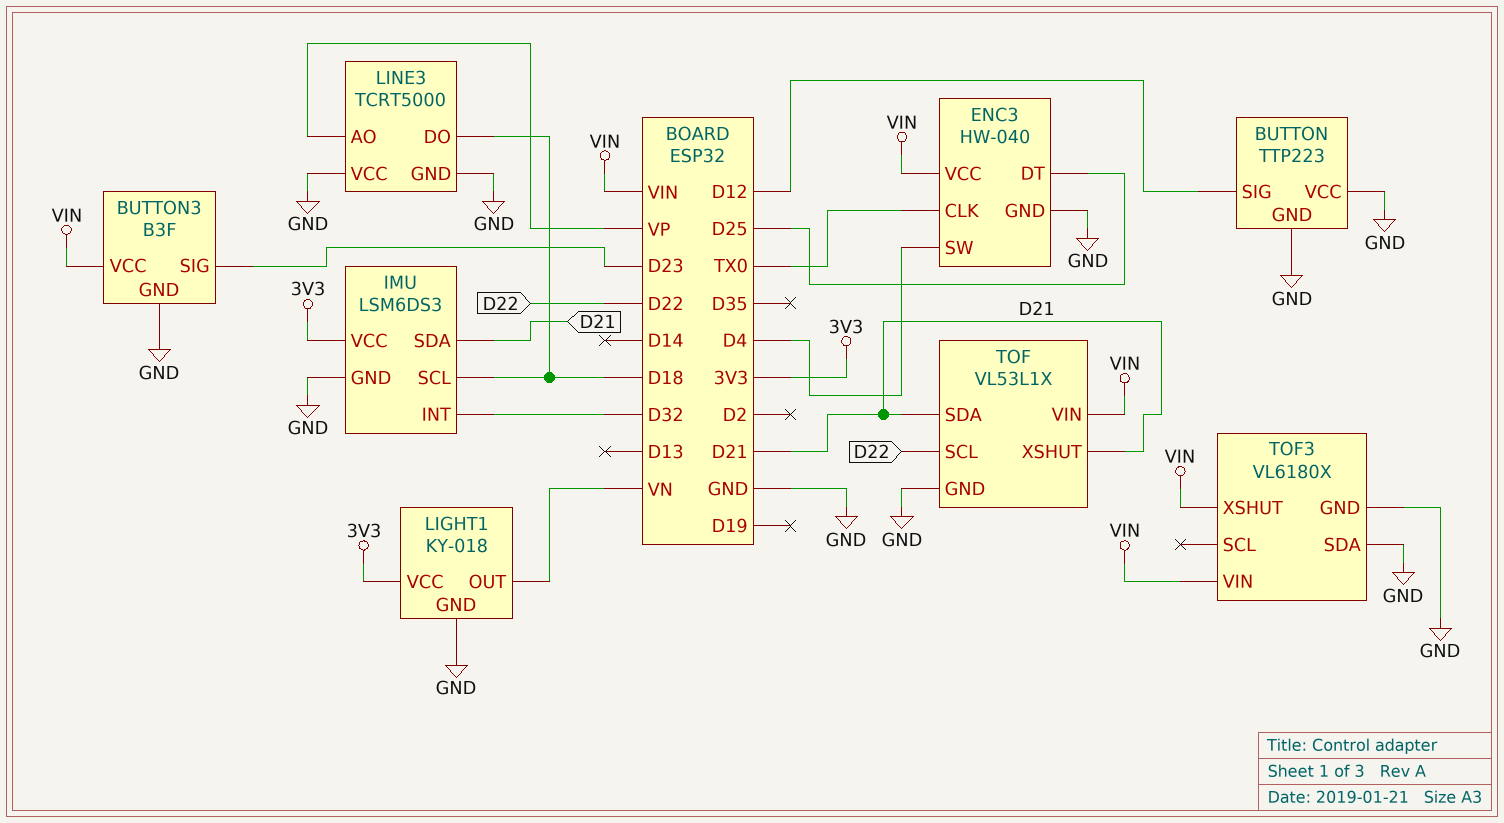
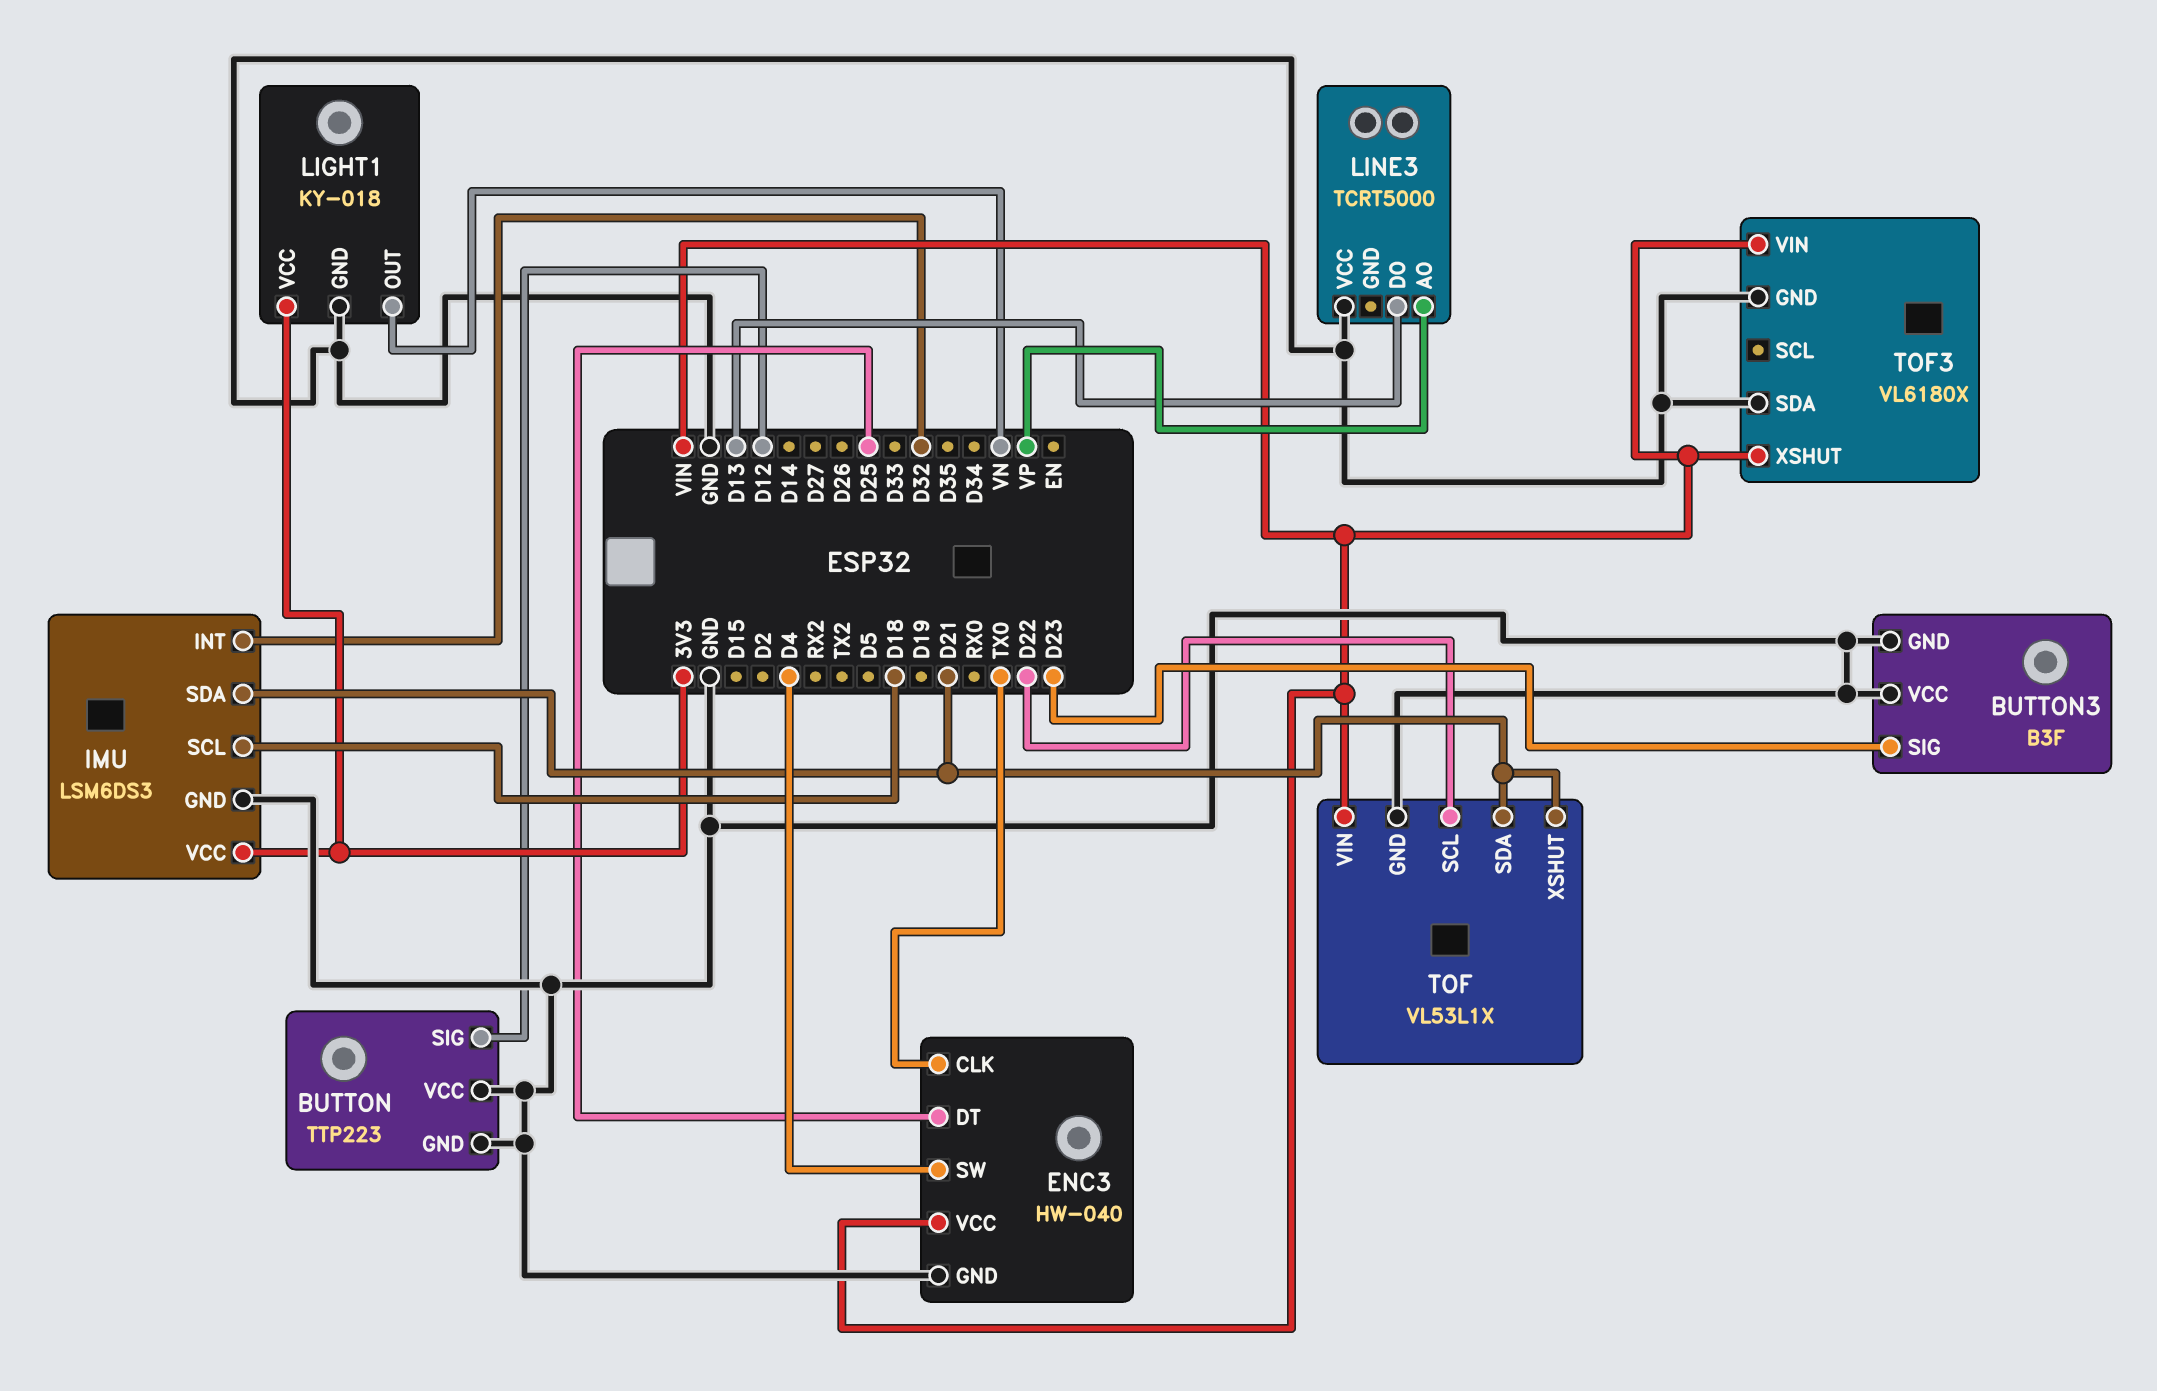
BUTTON3 pin VCC: VIN -> GND
LINE3 pin DO: D18 -> D13
LINE3 pin GND: GND -> none

